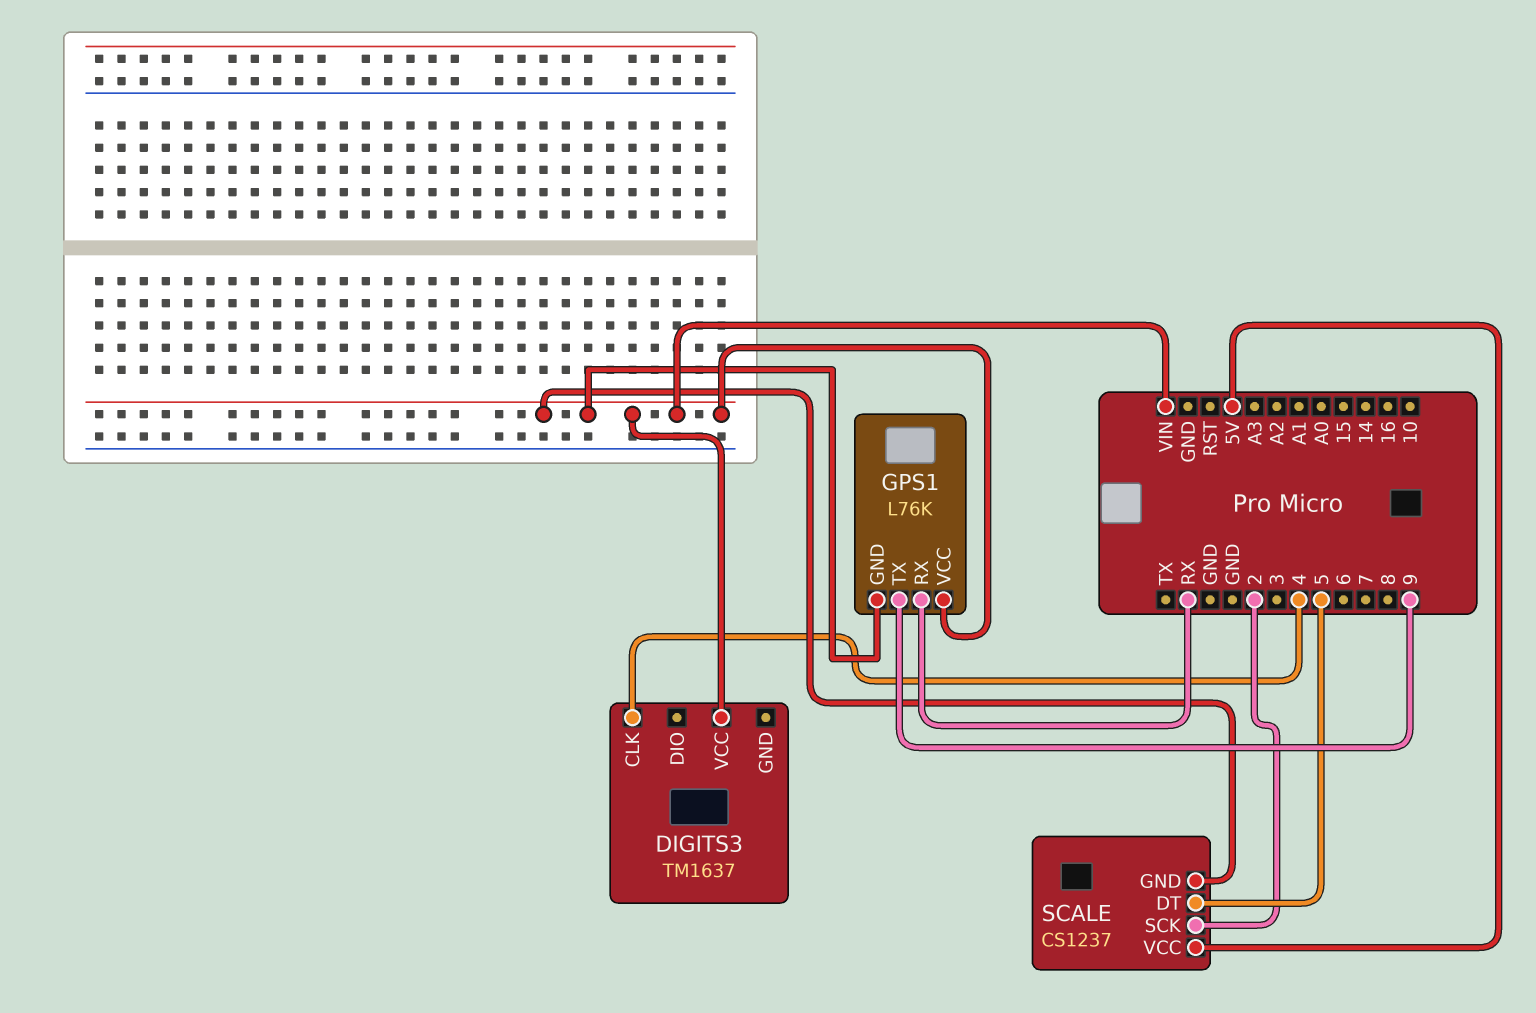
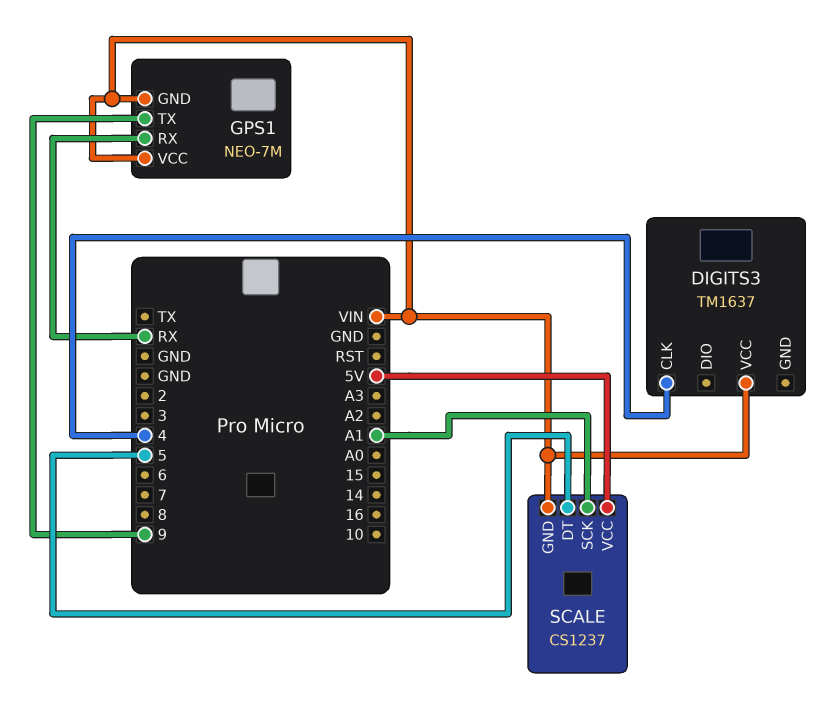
GPS1: L76K -> NEO-7M
SCALE pin SCK: 2 -> A1

